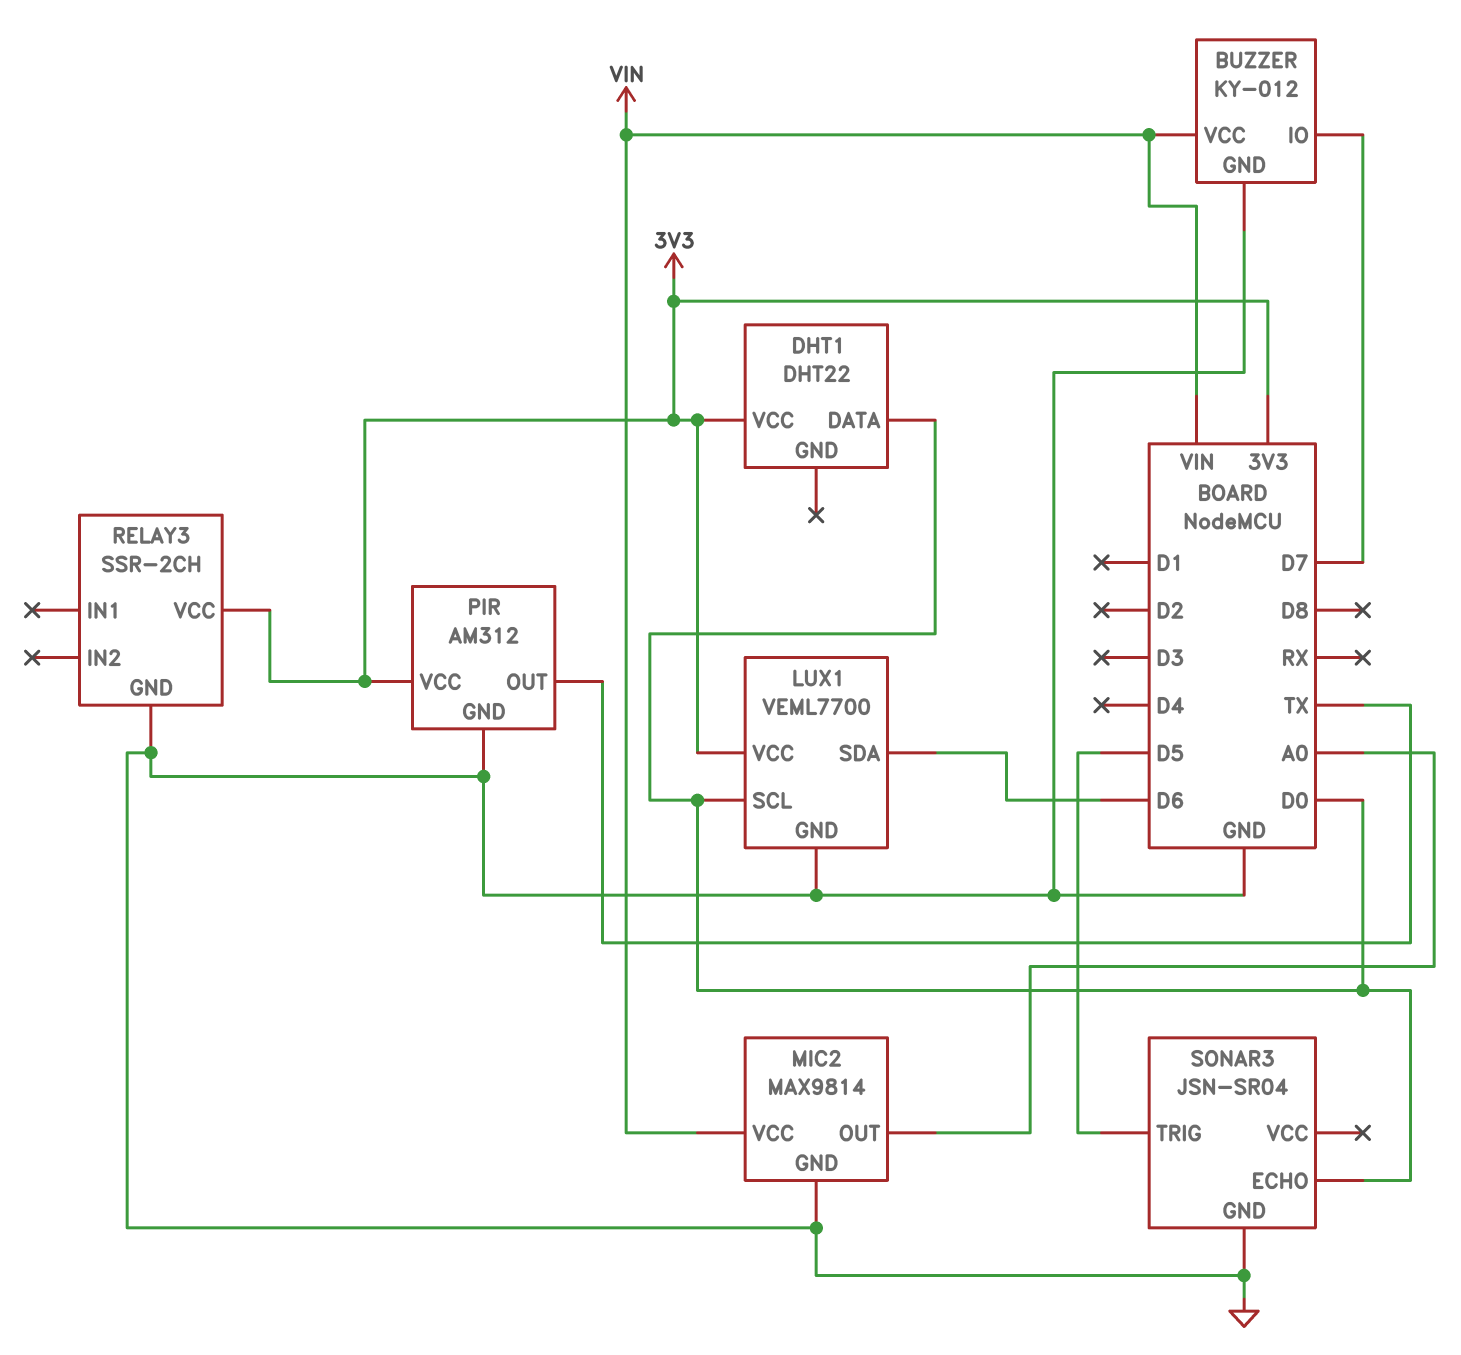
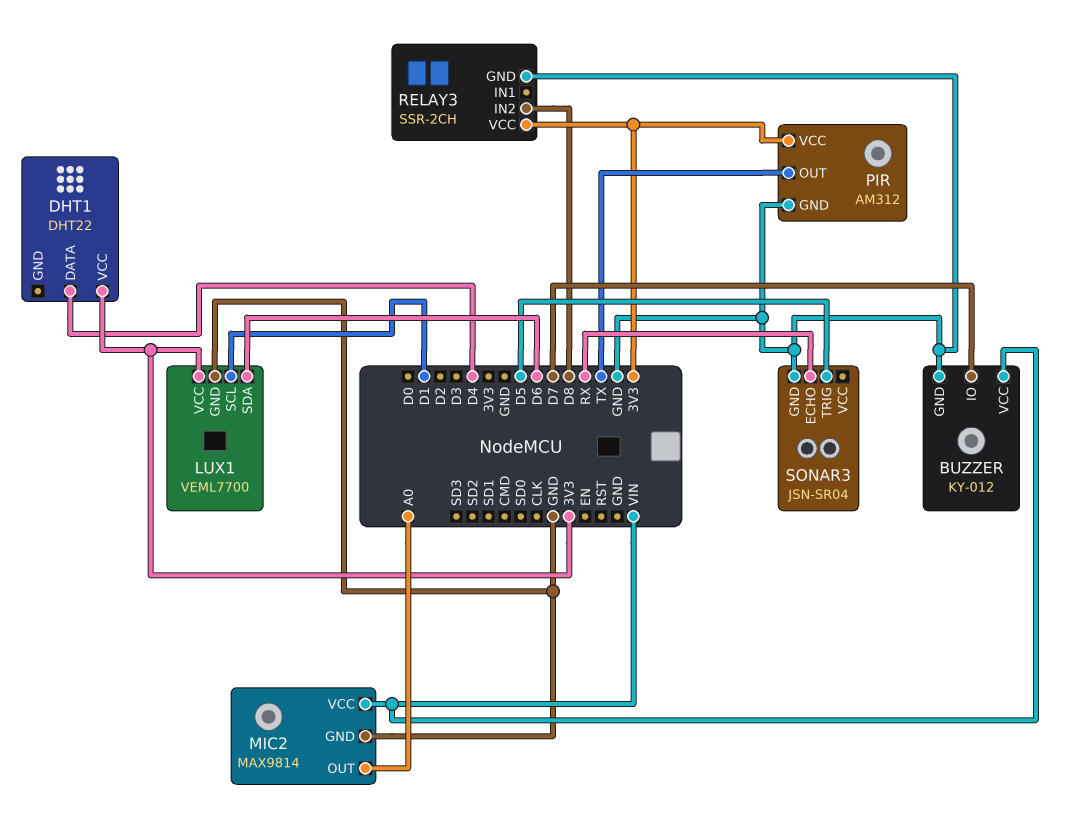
DHT1 pin DATA: D0 -> D4
LUX1 pin SCL: D0 -> D1
RELAY3 pin IN2: none -> D8
SONAR3 pin ECHO: D0 -> RX

